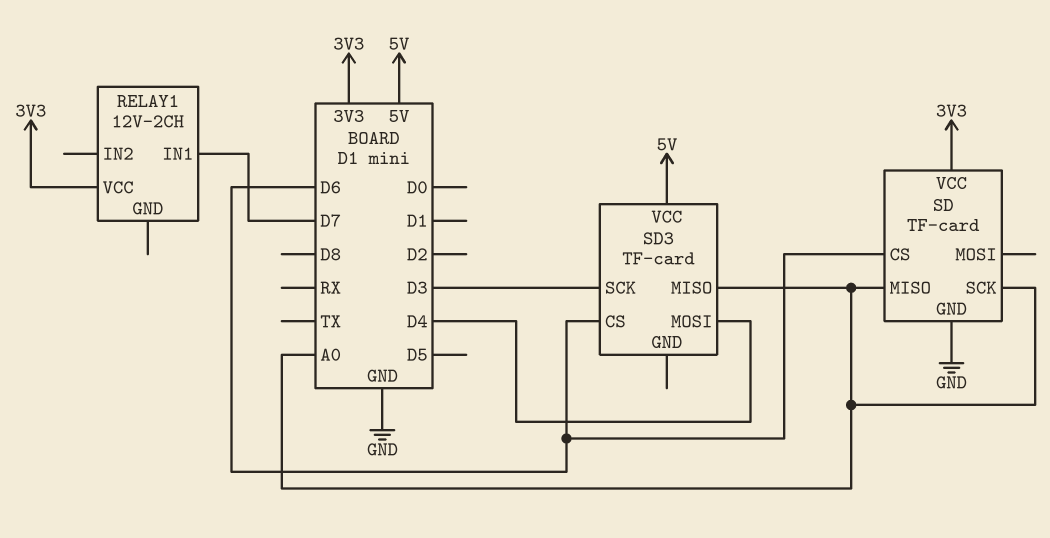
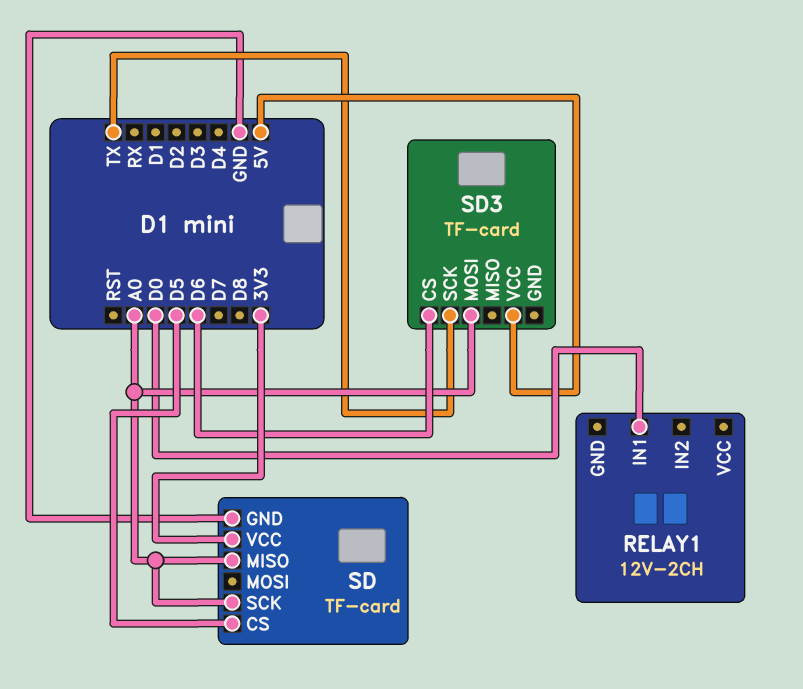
RELAY1 pin IN1: D7 -> D0
RELAY1 pin VCC: 3V3 -> none
SD pin CS: D6 -> D5
SD3 pin MISO: A0 -> none
SD3 pin MOSI: D4 -> A0
SD3 pin SCK: D3 -> TX

